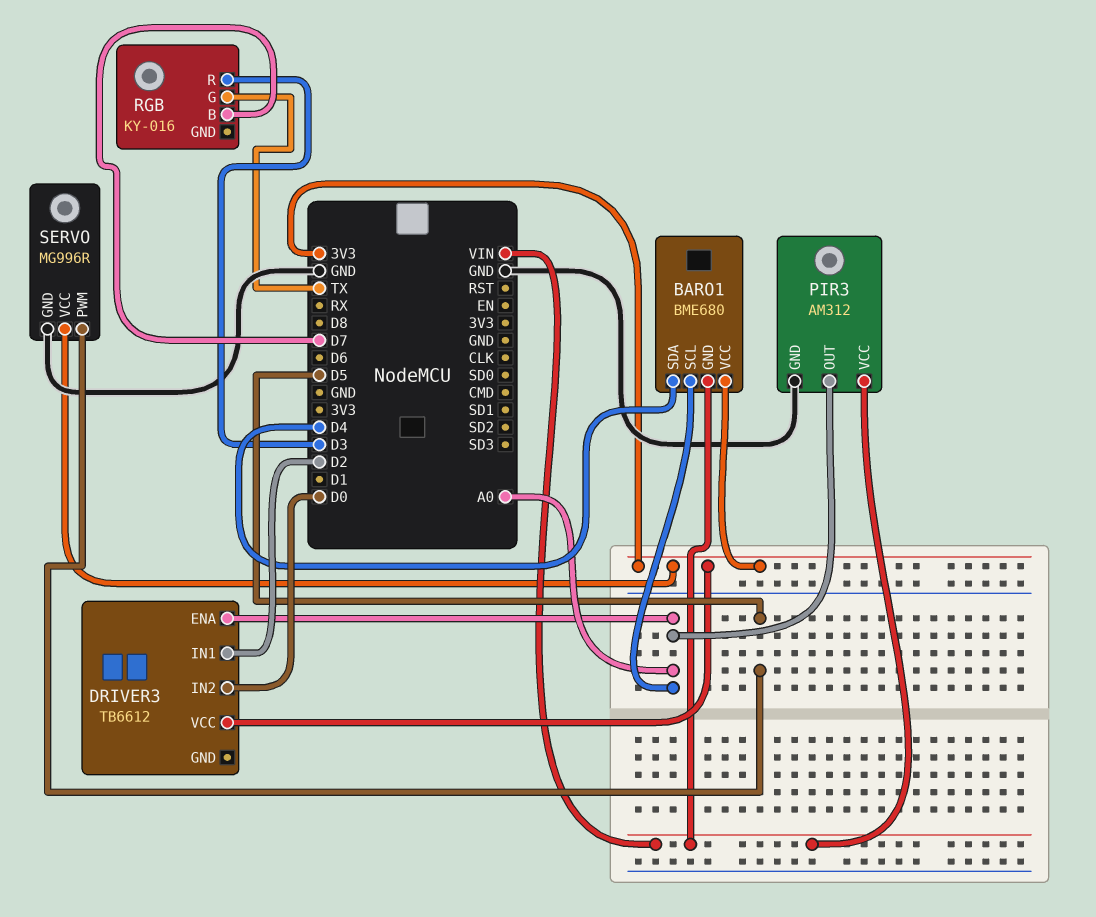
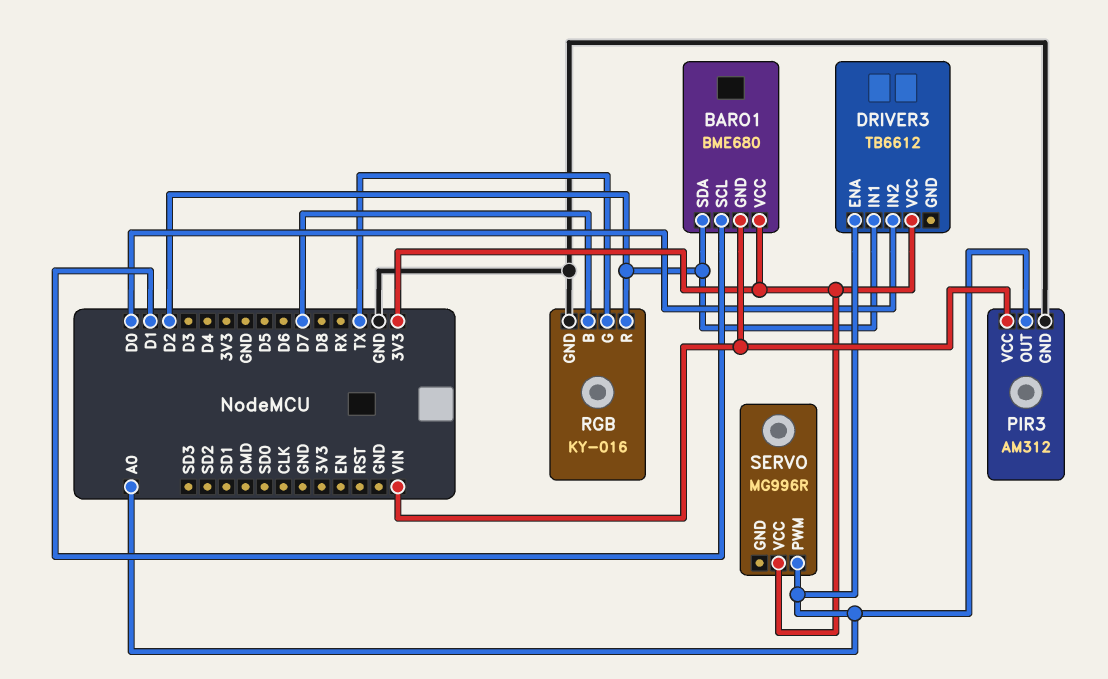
BARO1 pin SCL: A0 -> D1
BARO1 pin SDA: D4 -> D2
RGB pin GND: none -> GND
RGB pin R: D3 -> D2
SERVO pin GND: GND -> none
SERVO pin PWM: D5 -> A0

